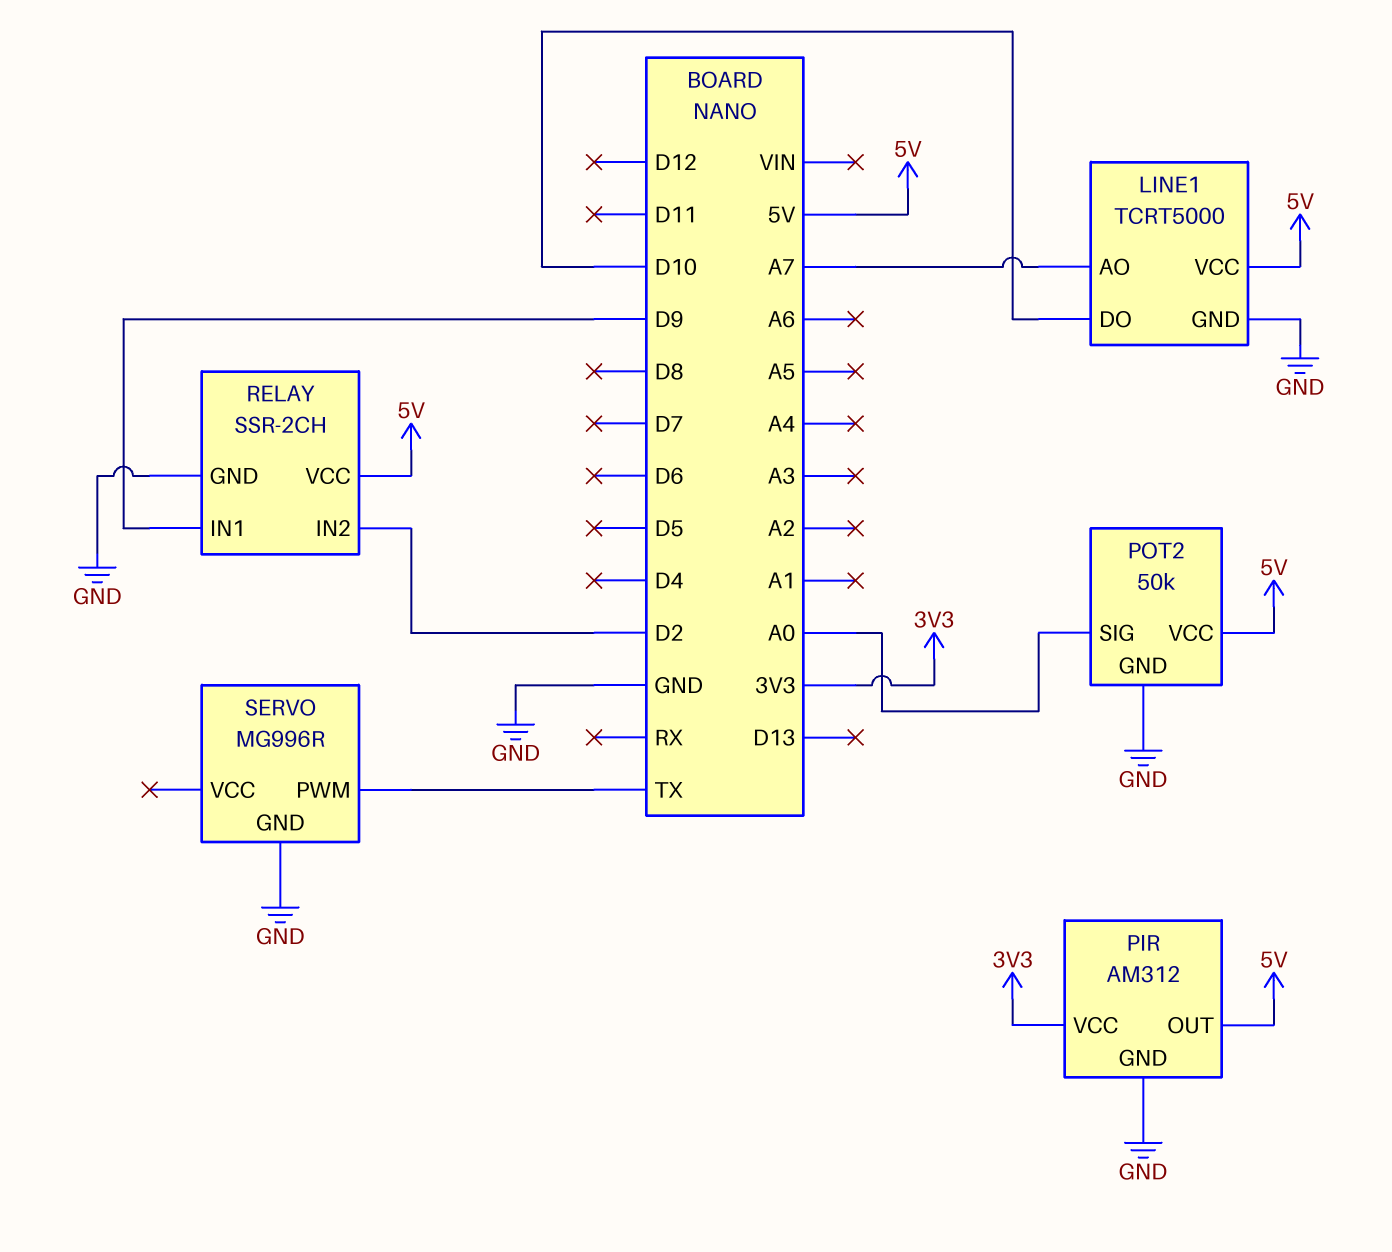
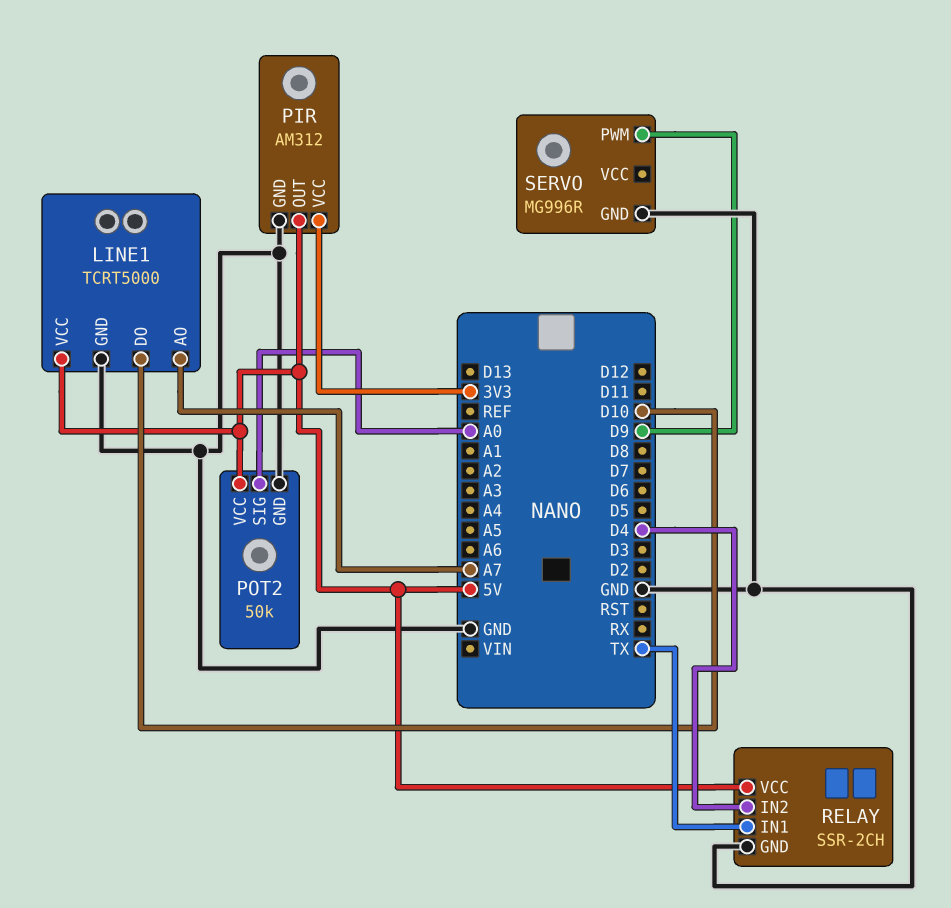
RELAY pin IN1: D9 -> TX
RELAY pin IN2: D2 -> D4
SERVO pin PWM: TX -> D9

